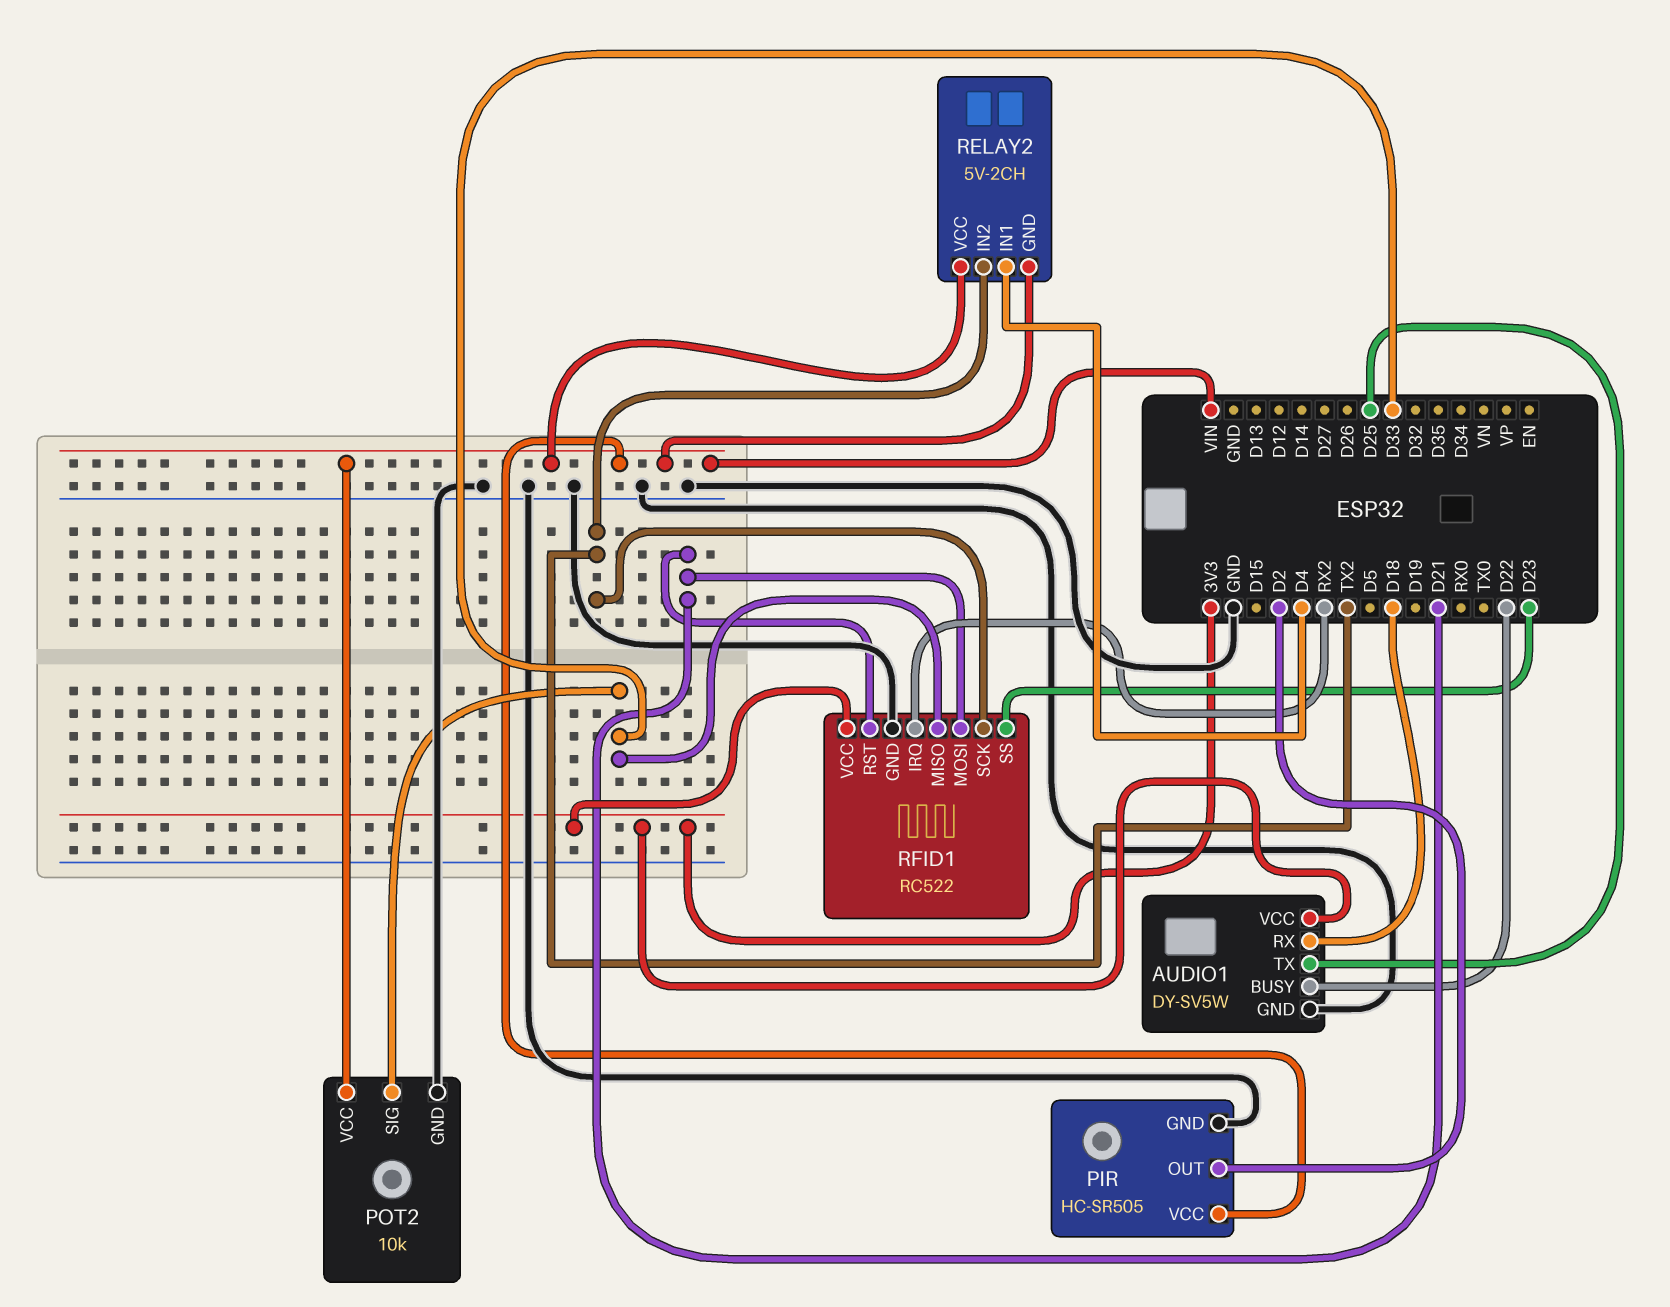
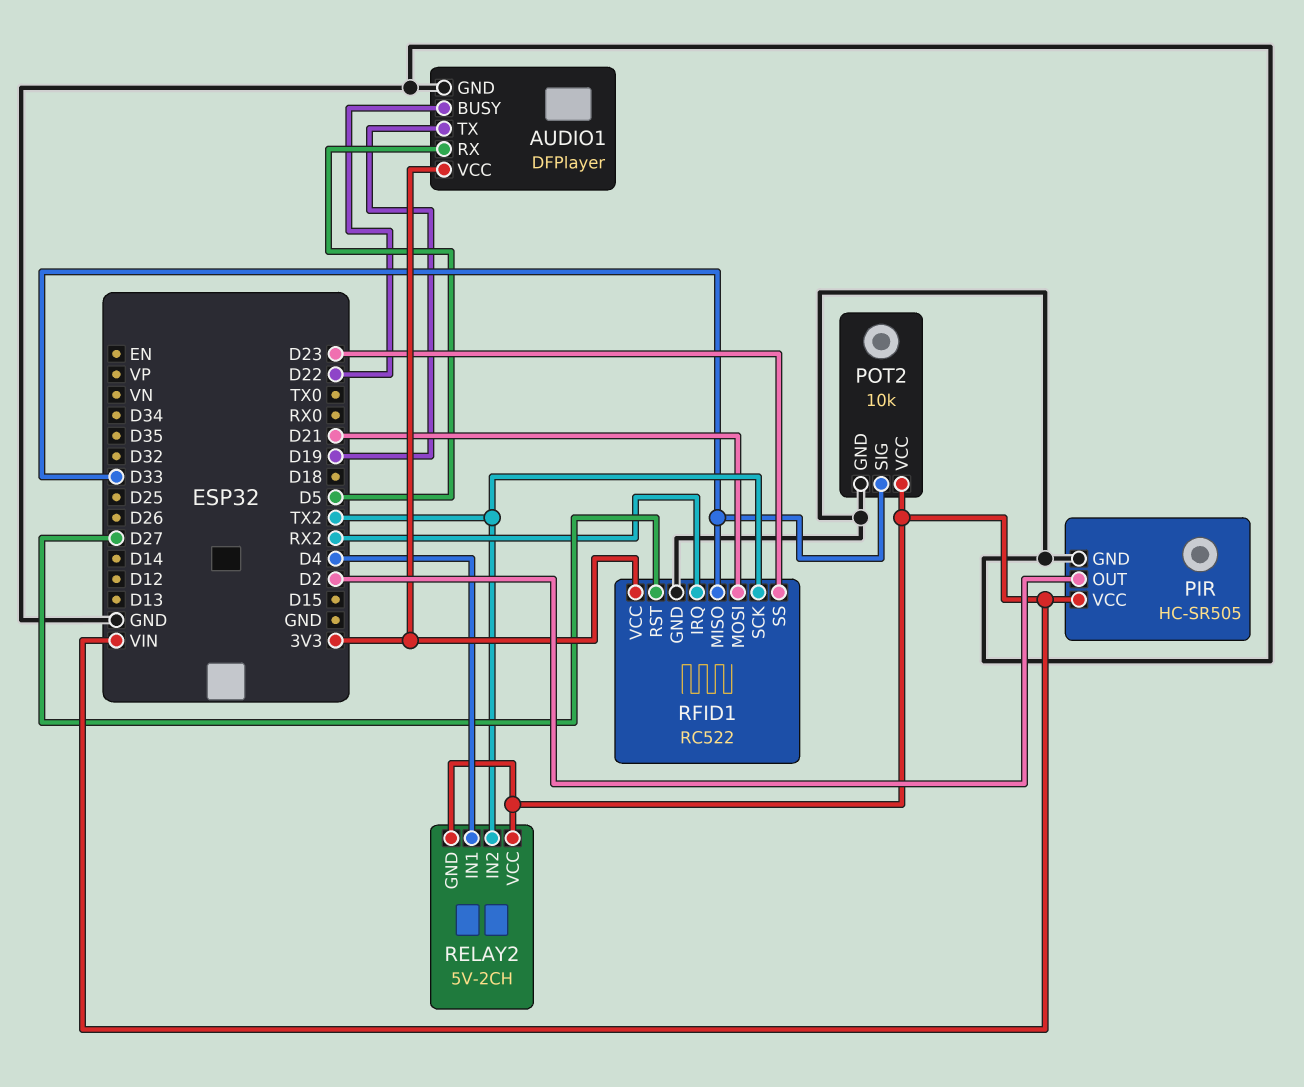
AUDIO1: DY-SV5W -> DFPlayer
AUDIO1 pin RX: D18 -> D5
AUDIO1 pin TX: D25 -> D19
RFID1 pin RST: D21 -> D27

